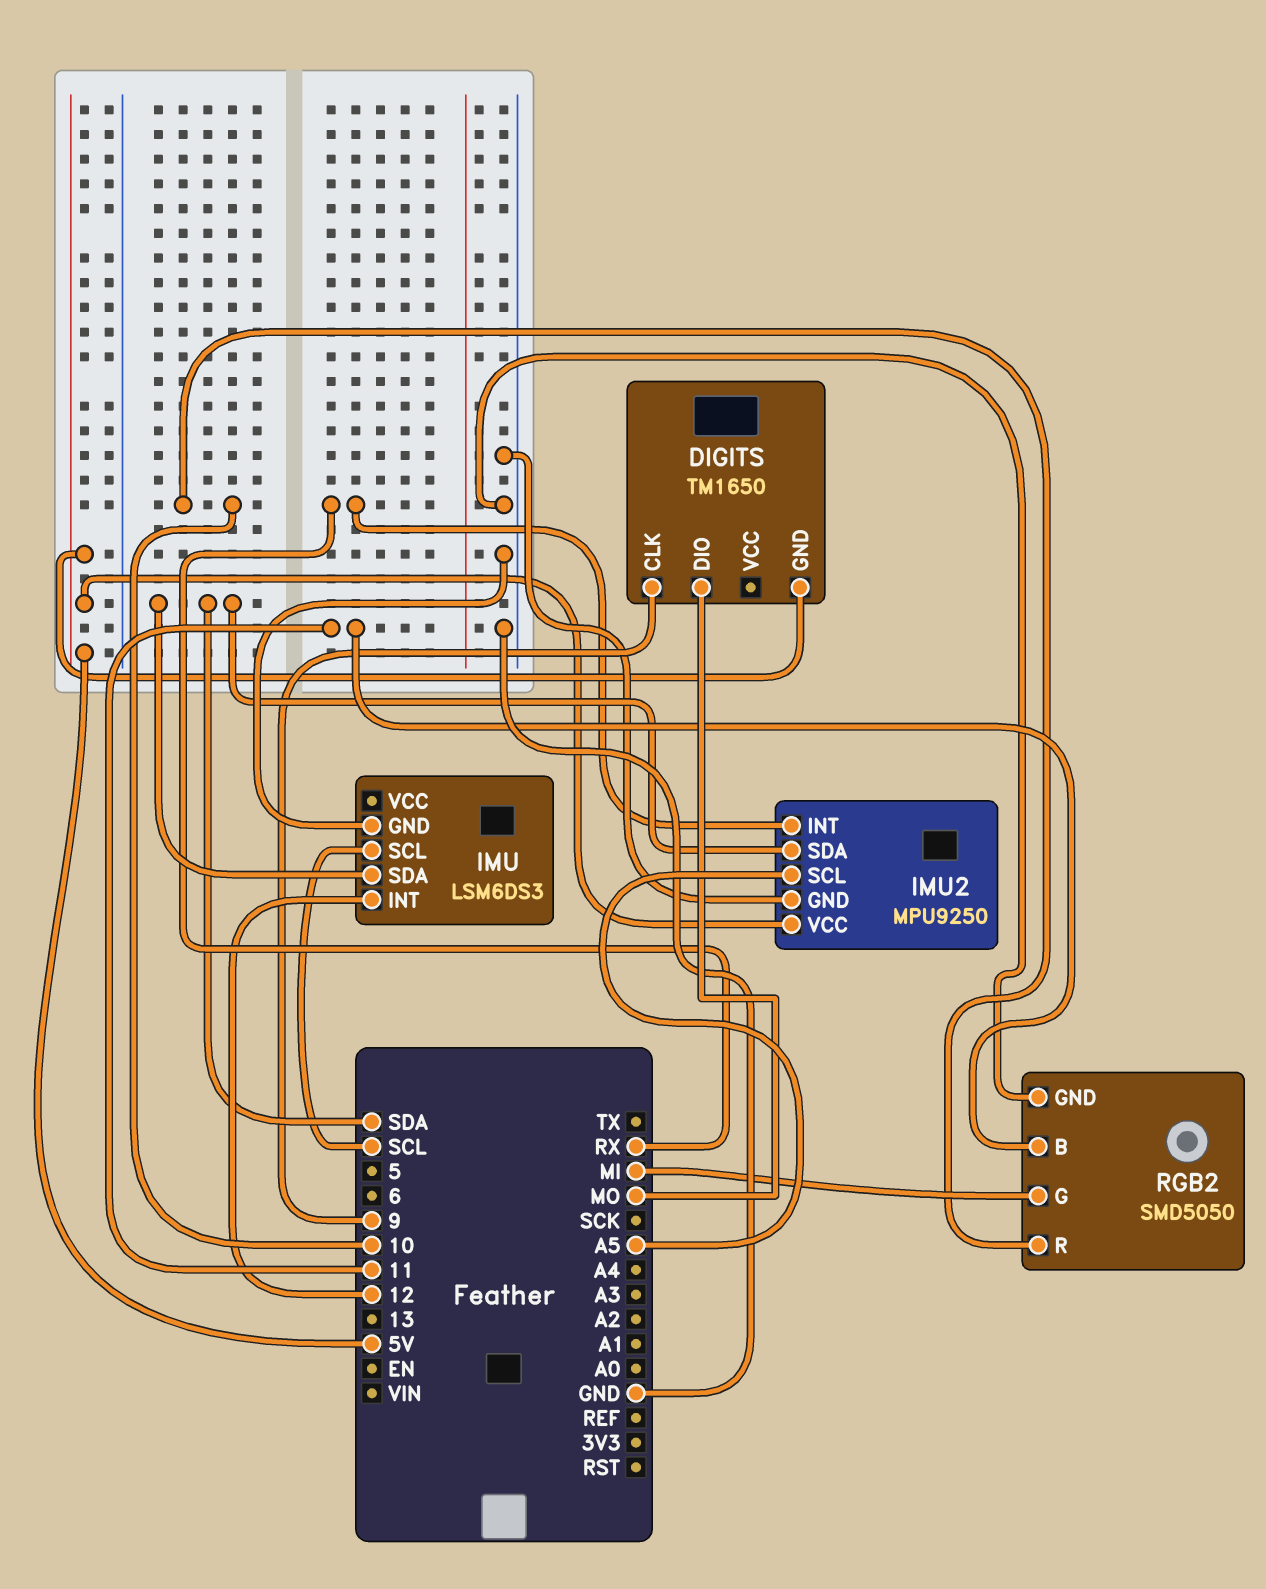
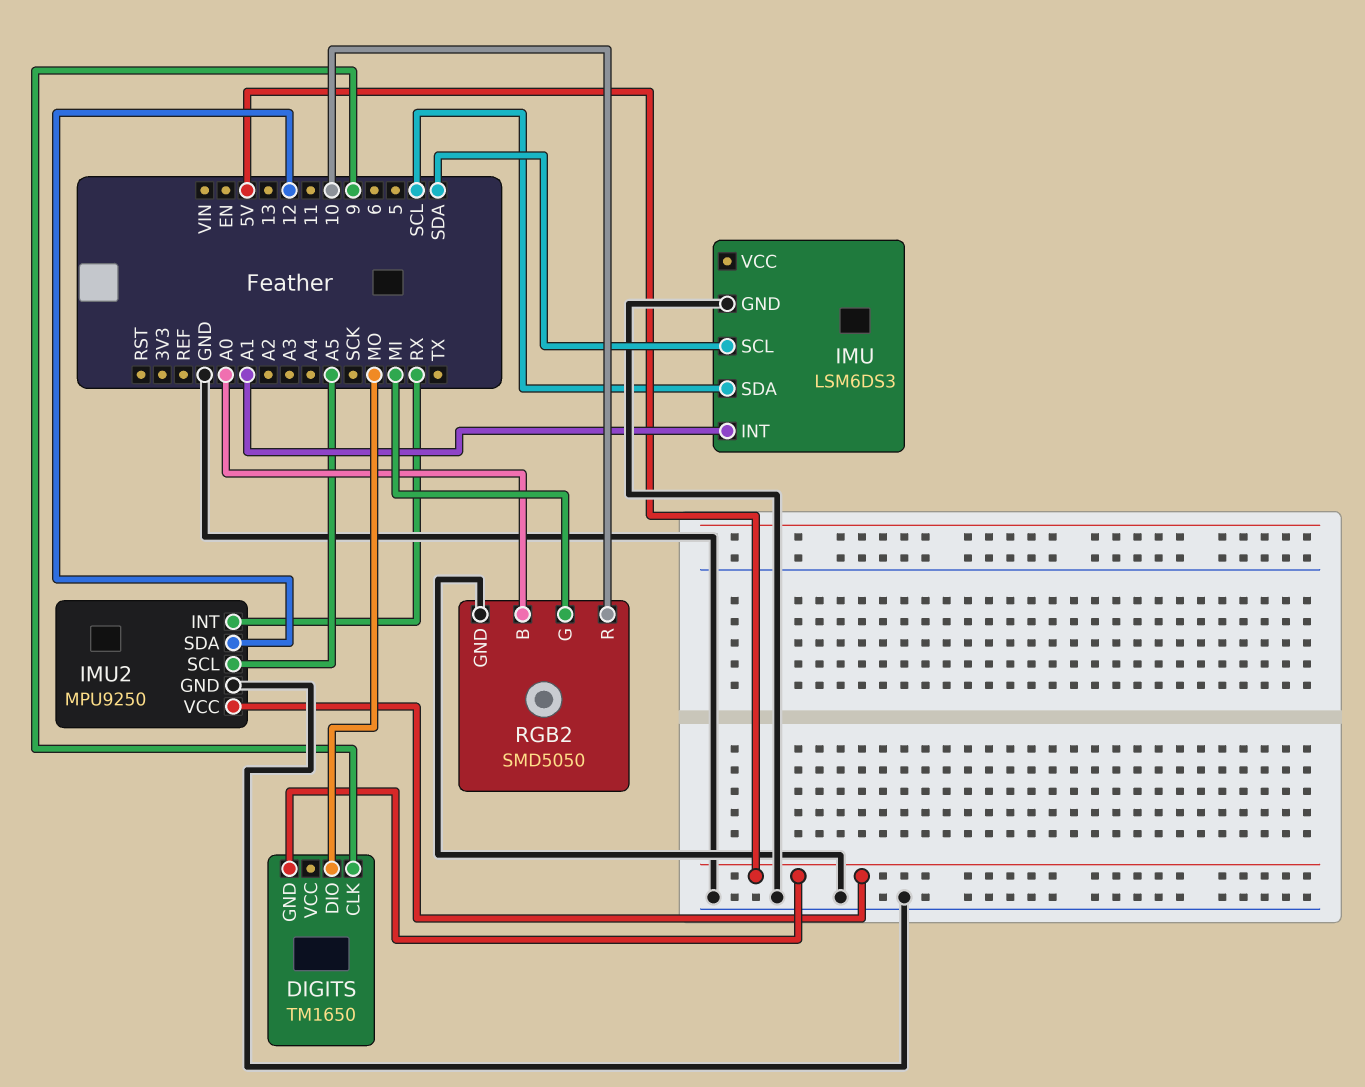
IMU pin INT: 12 -> A1
IMU pin SCL: SCL -> SDA
IMU pin SDA: SDA -> SCL
IMU2 pin SDA: SDA -> 12
RGB2 pin B: 11 -> A0

